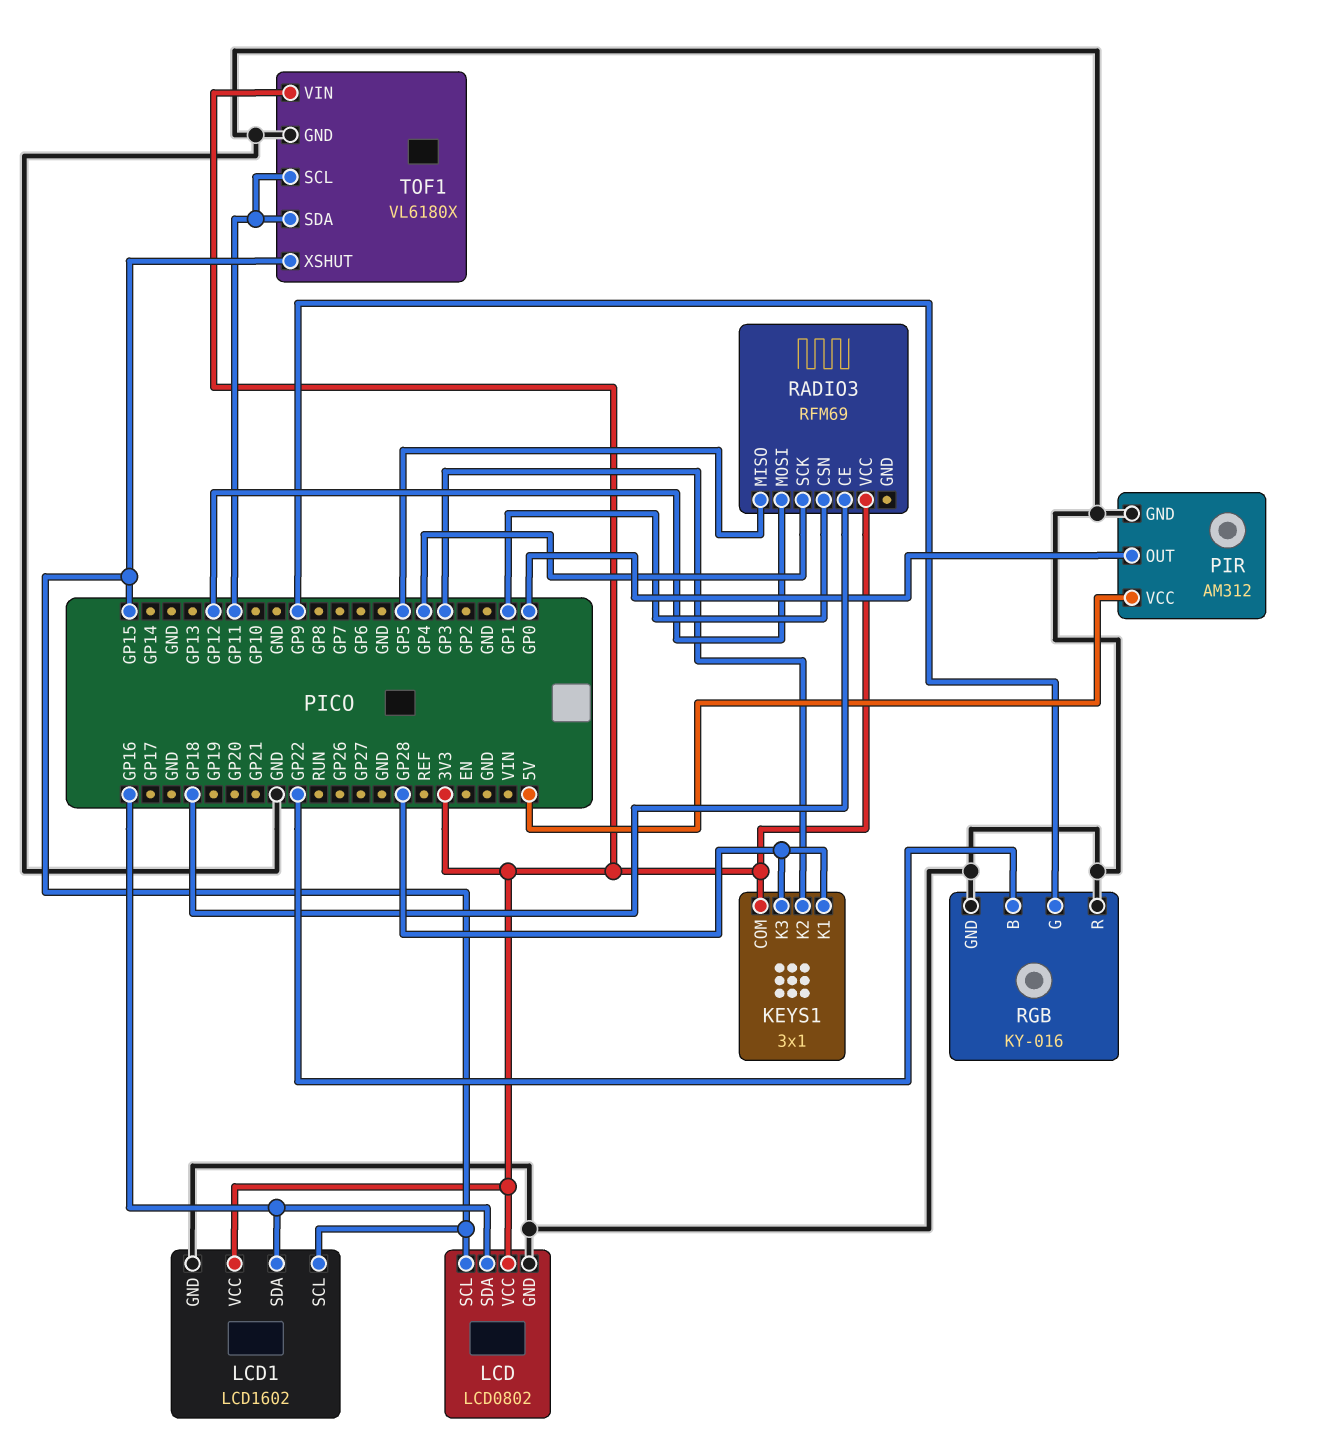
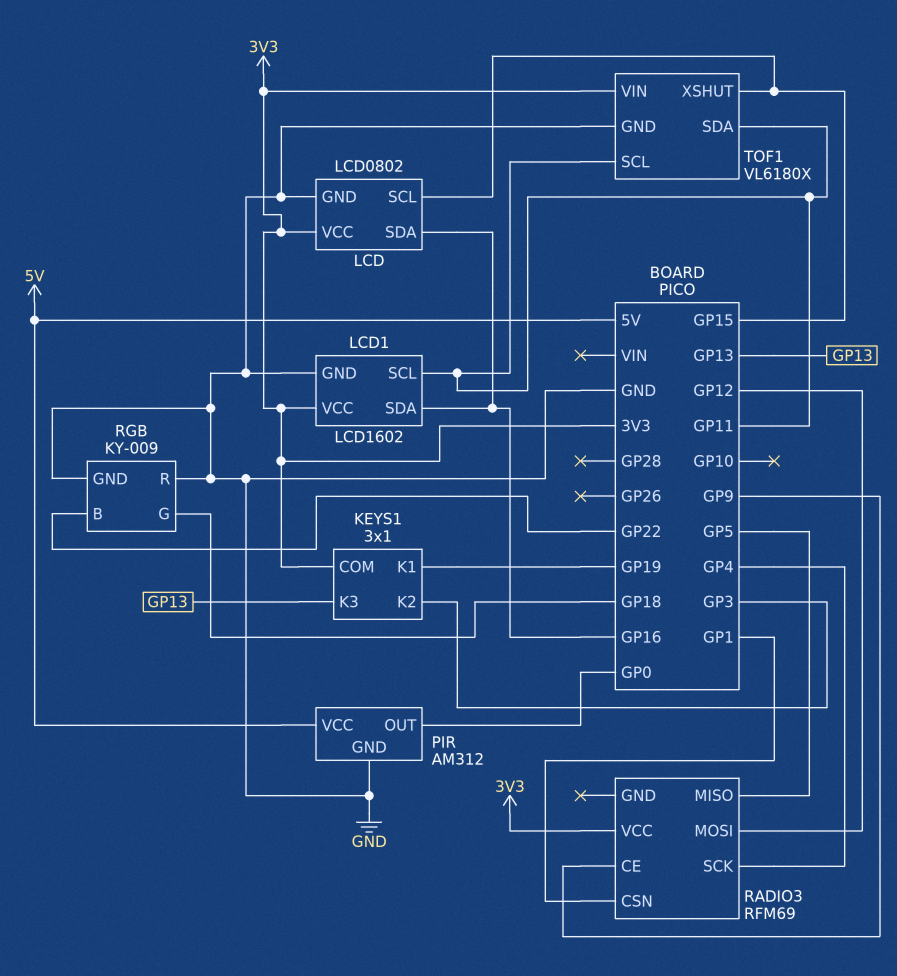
KEYS1 pin K1: GP28 -> GP19
KEYS1 pin K3: GP28 -> GP13
LCD1 pin SCL: GP15 -> GP11
RADIO3 pin CE: GP18 -> GP9
RGB: KY-016 -> KY-009
RGB pin G: GP9 -> GP18

